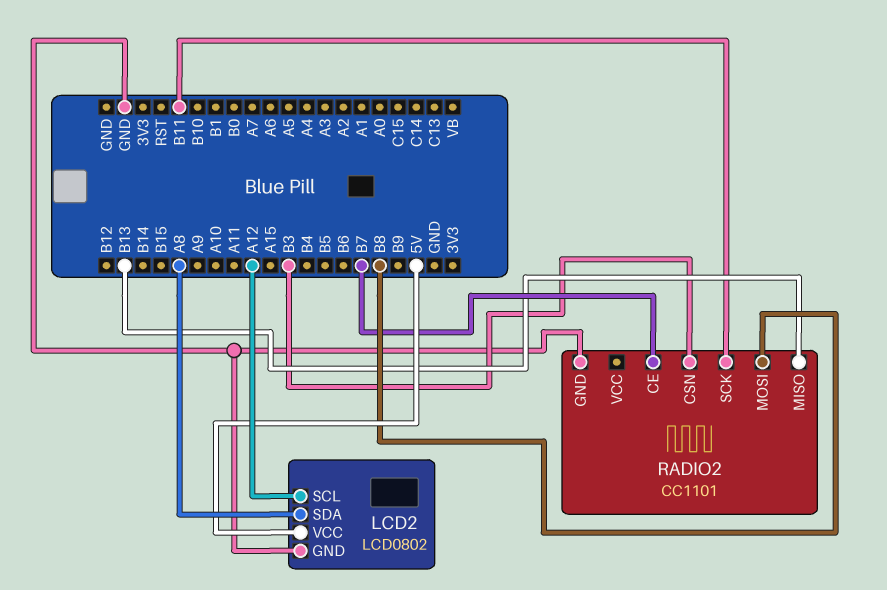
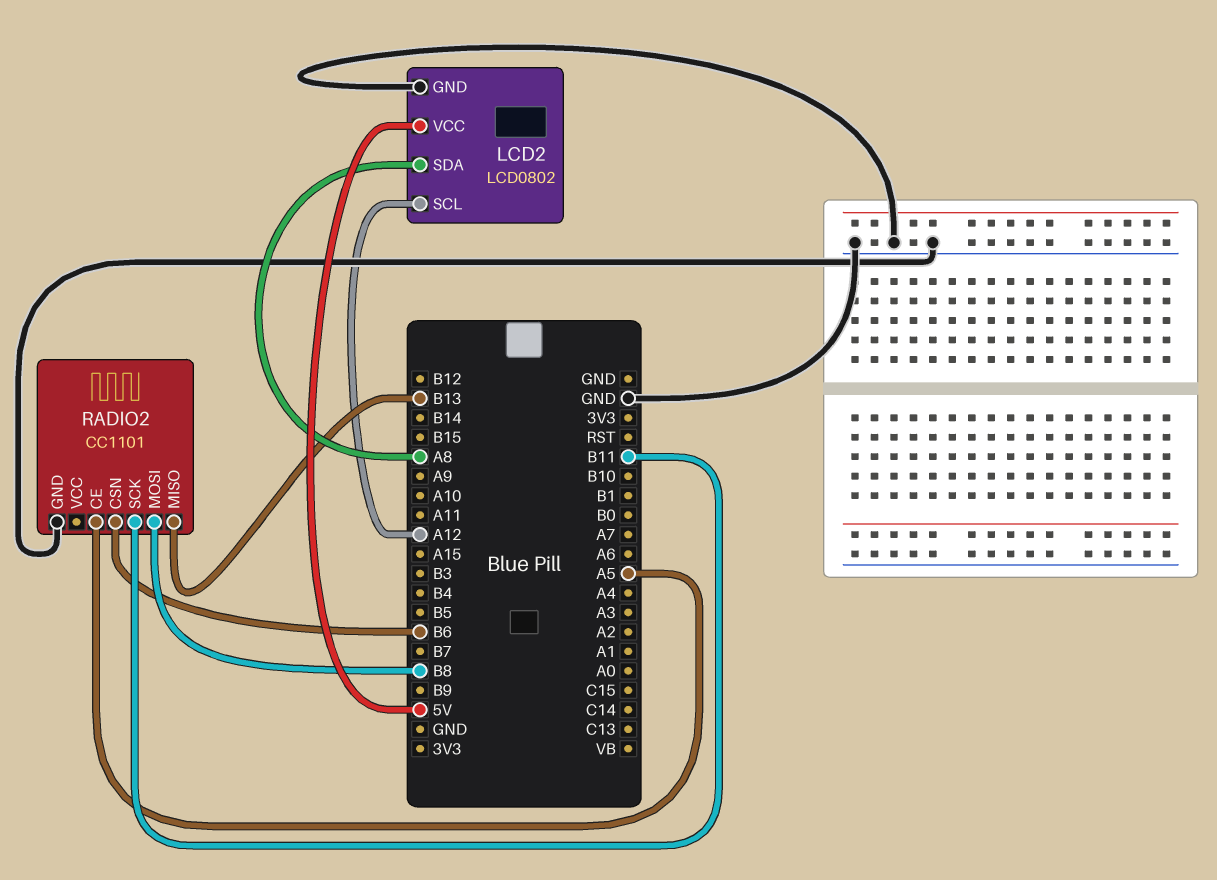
RADIO2 pin CE: B7 -> A5
RADIO2 pin CSN: B3 -> B6

